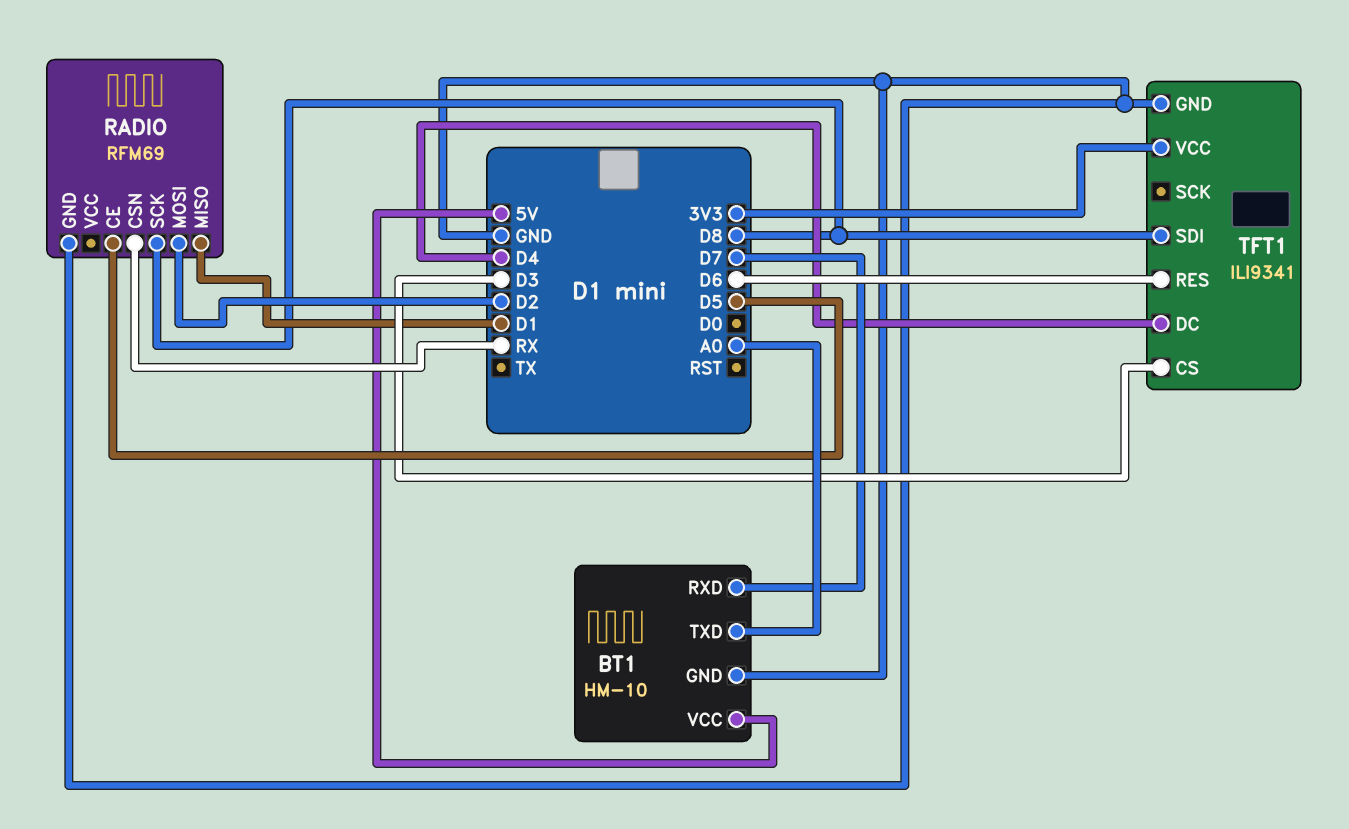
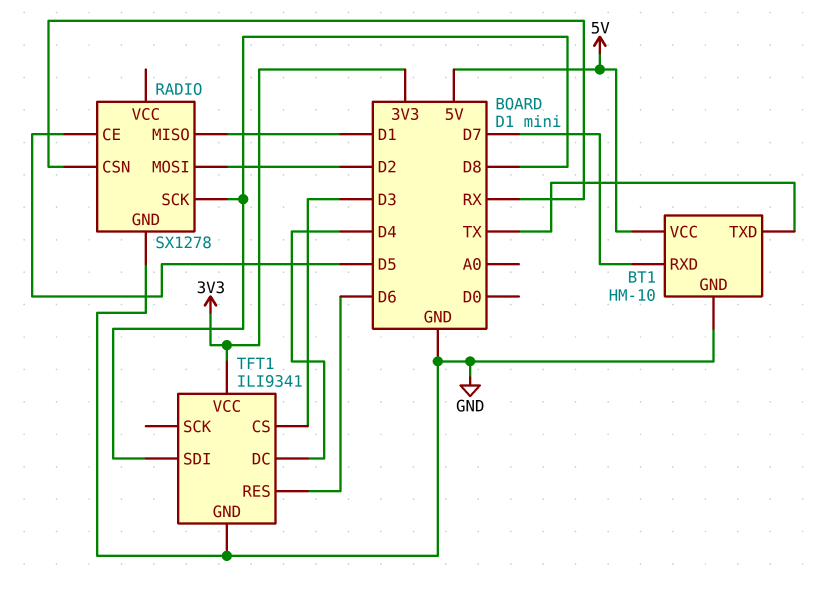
BT1 pin TXD: A0 -> TX
RADIO: RFM69 -> SX1278

